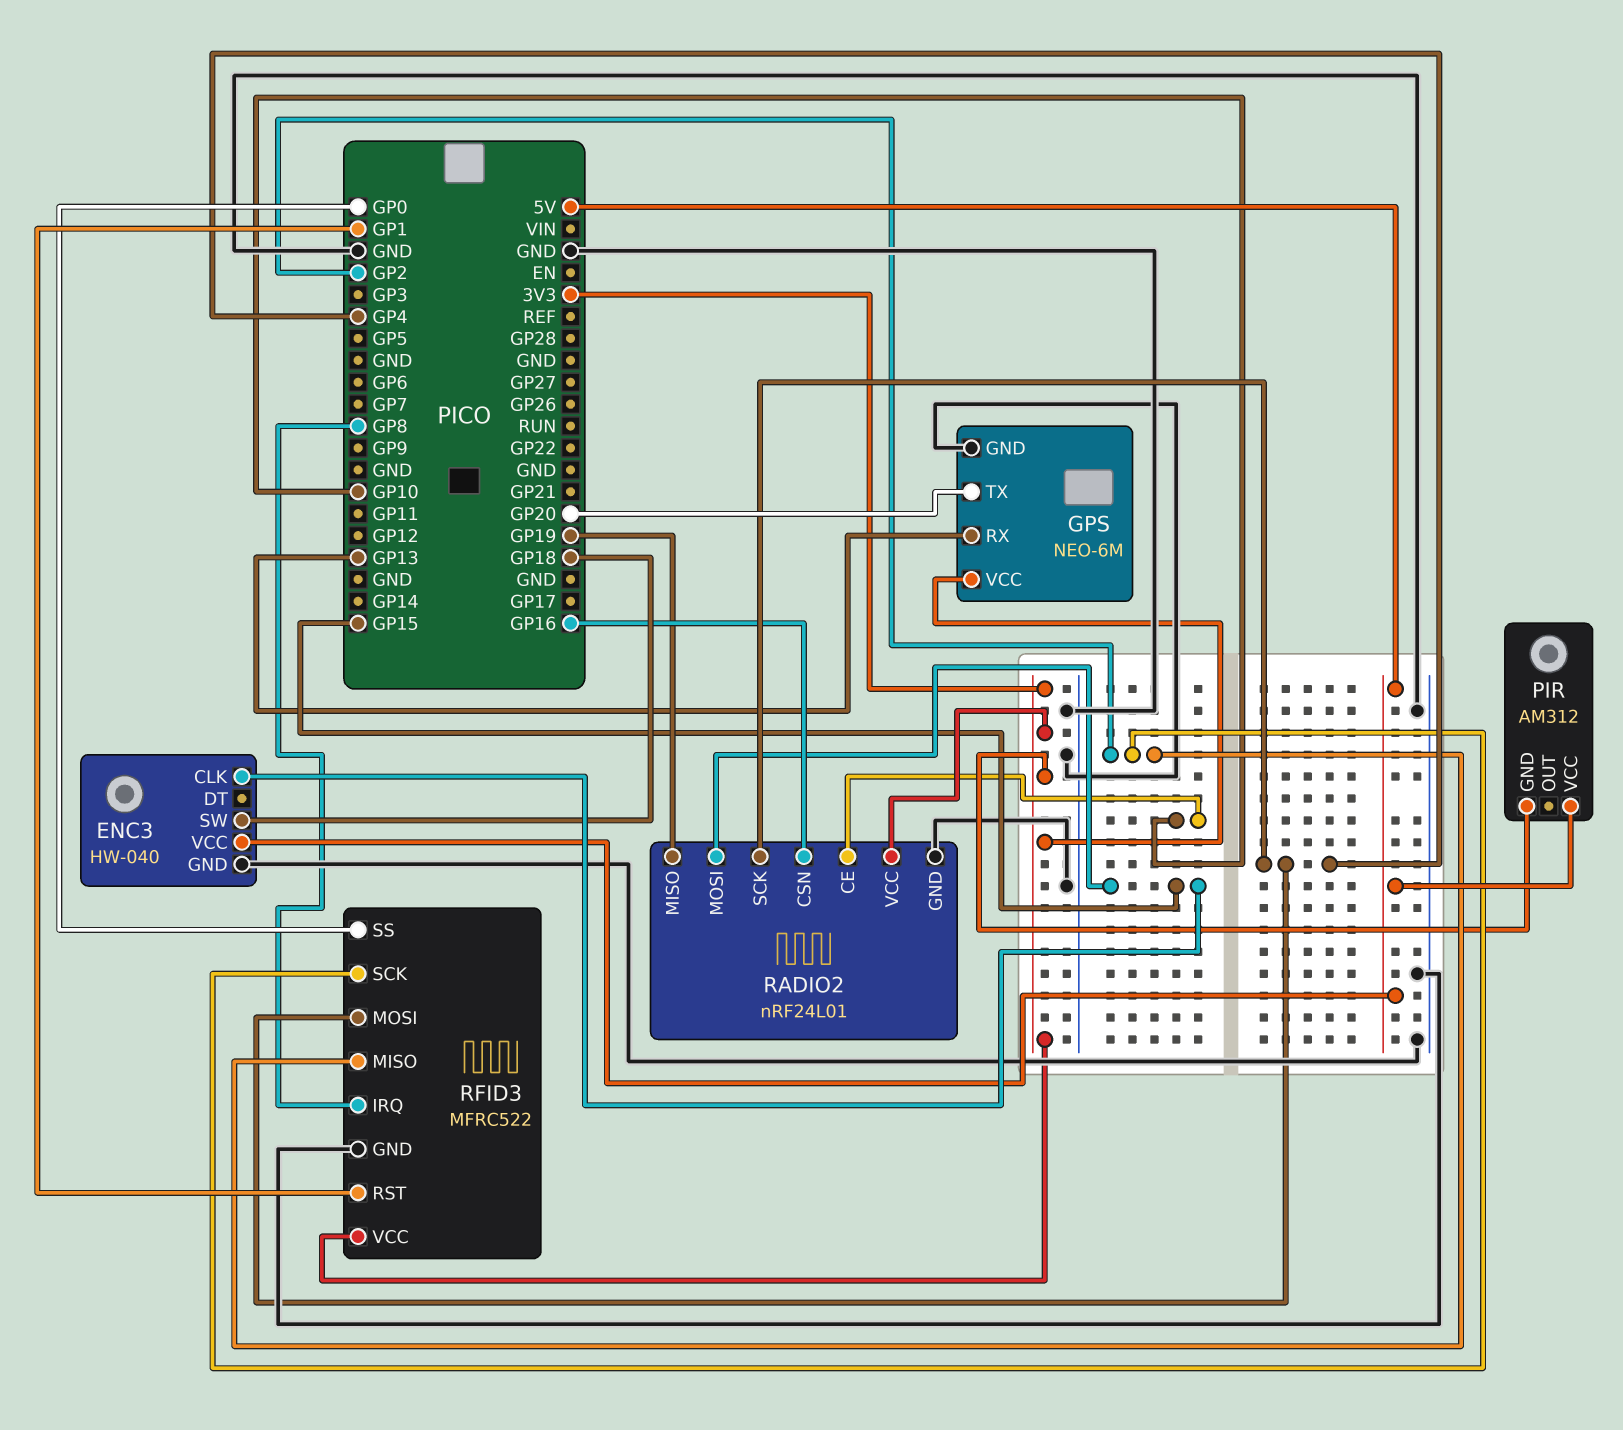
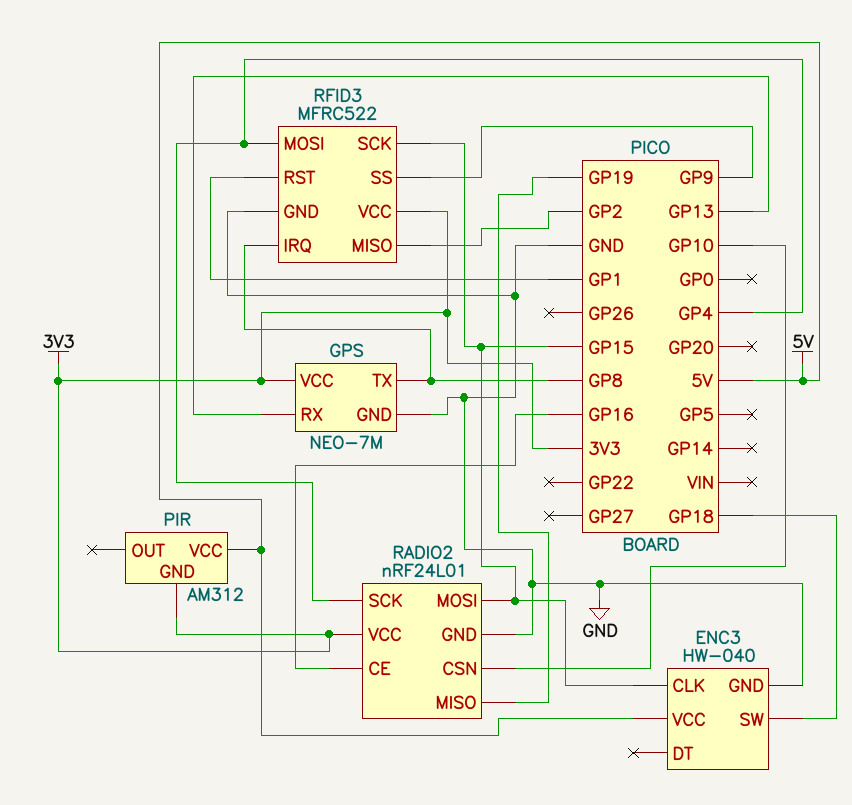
GPS: NEO-6M -> NEO-7M
GPS pin TX: GP20 -> GP8
RADIO2 pin CE: GP10 -> GP16
RADIO2 pin CSN: GP16 -> GP10
RFID3 pin SCK: GP2 -> GP15
RFID3 pin SS: GP0 -> GP9

